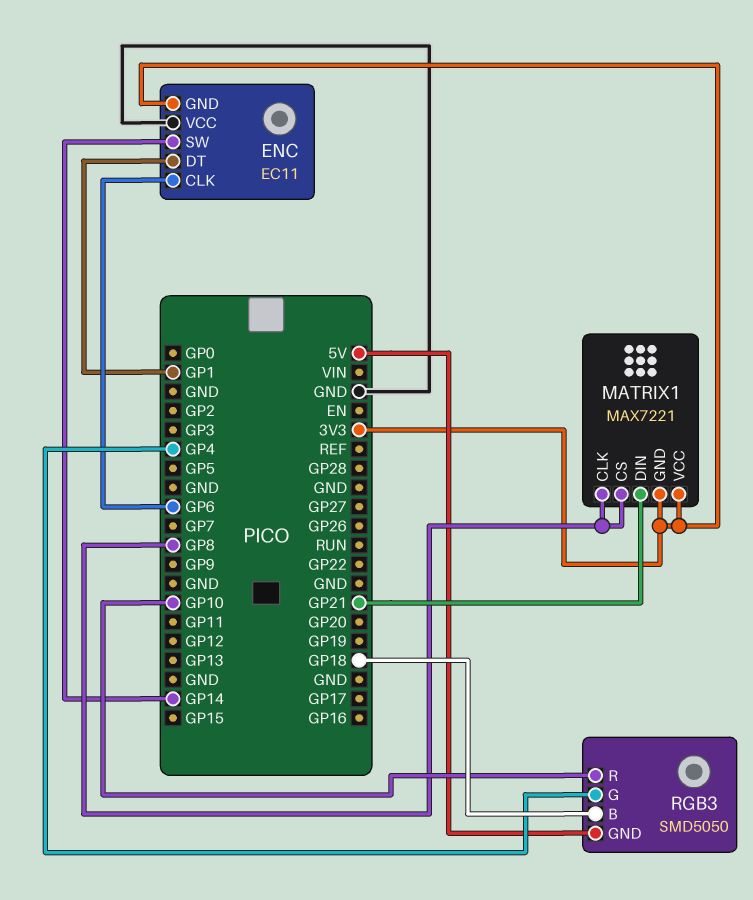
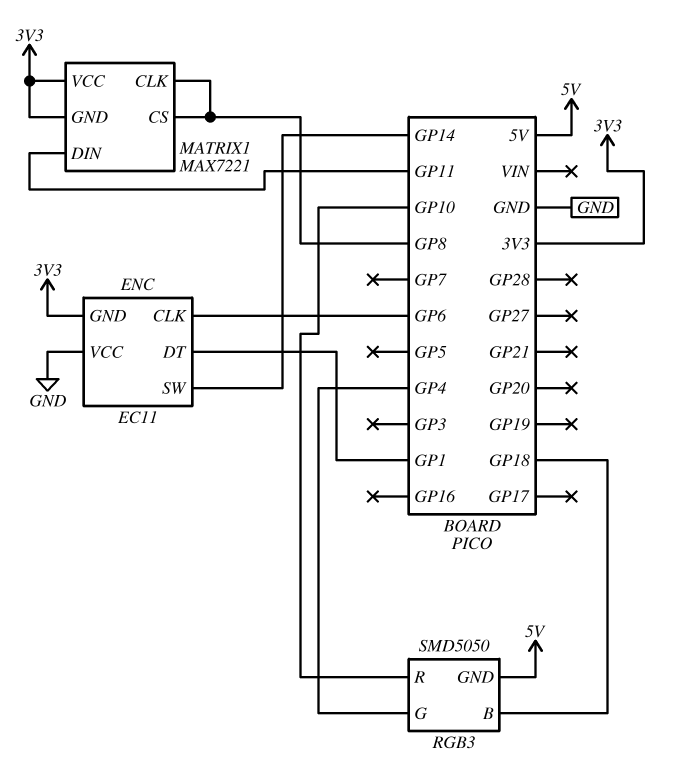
MATRIX1 pin DIN: GP21 -> GP11

